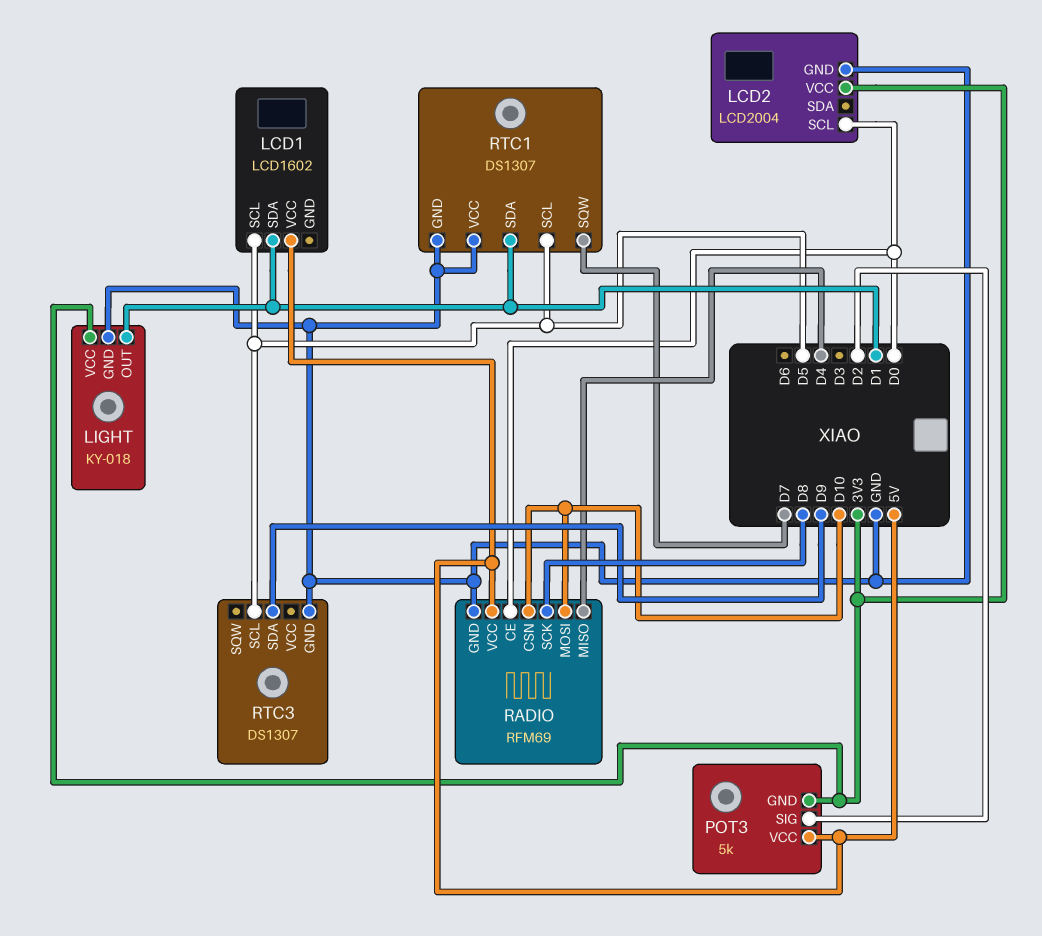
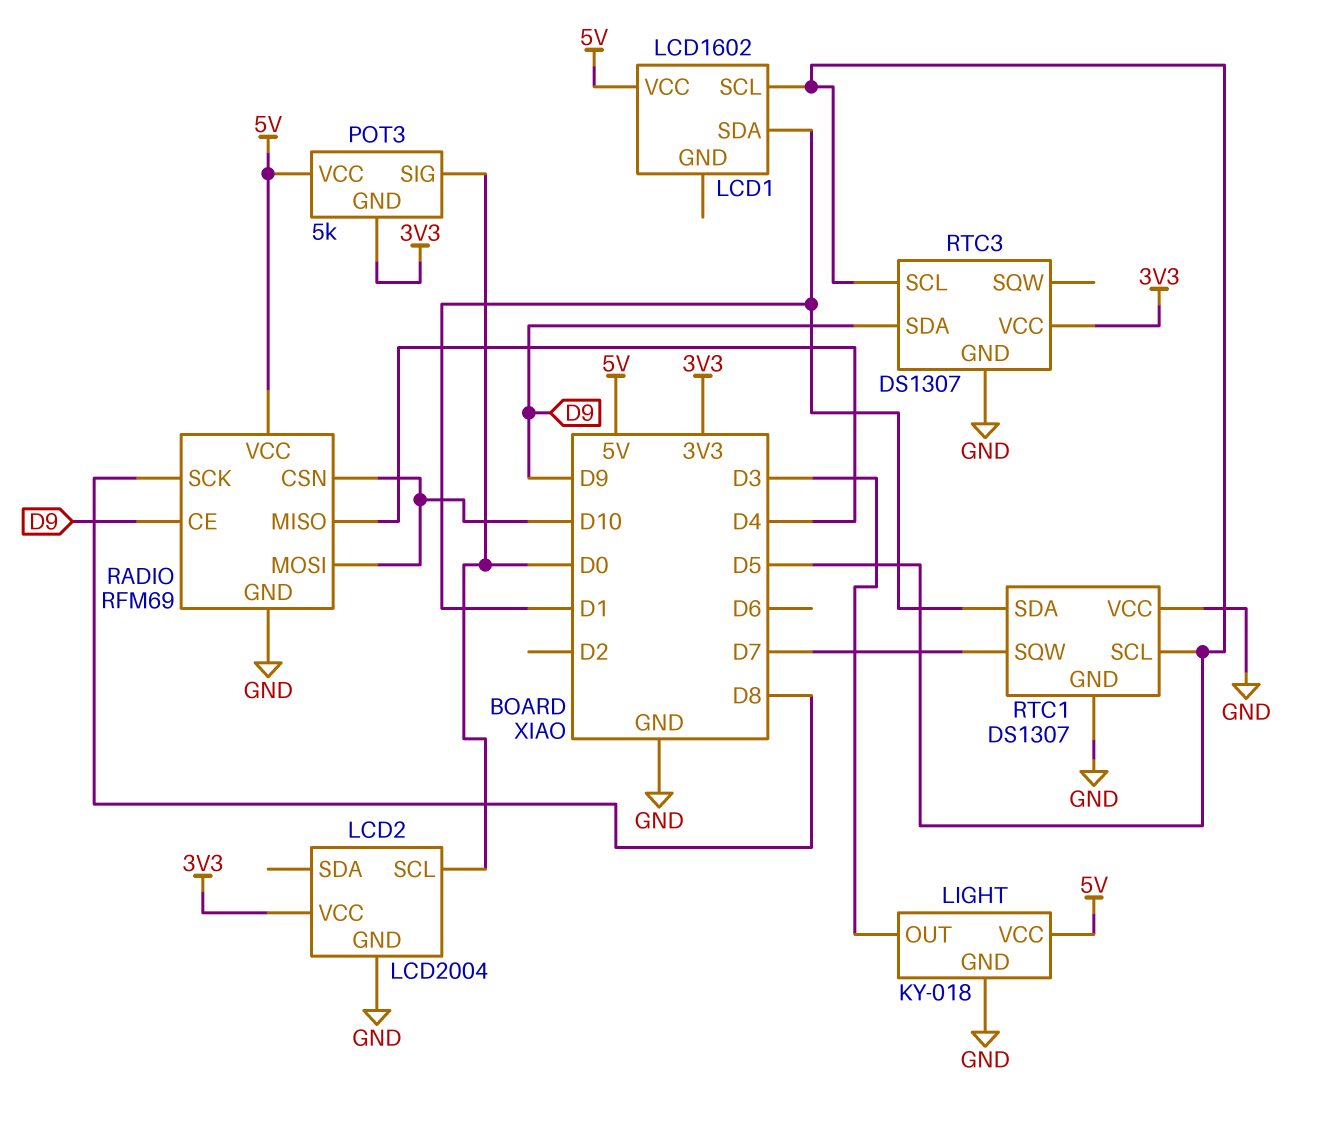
LIGHT pin OUT: D1 -> D3
LIGHT pin VCC: 3V3 -> 5V
POT3 pin SIG: D2 -> D0
RADIO pin CE: D0 -> D9
RTC3 pin VCC: none -> 3V3

